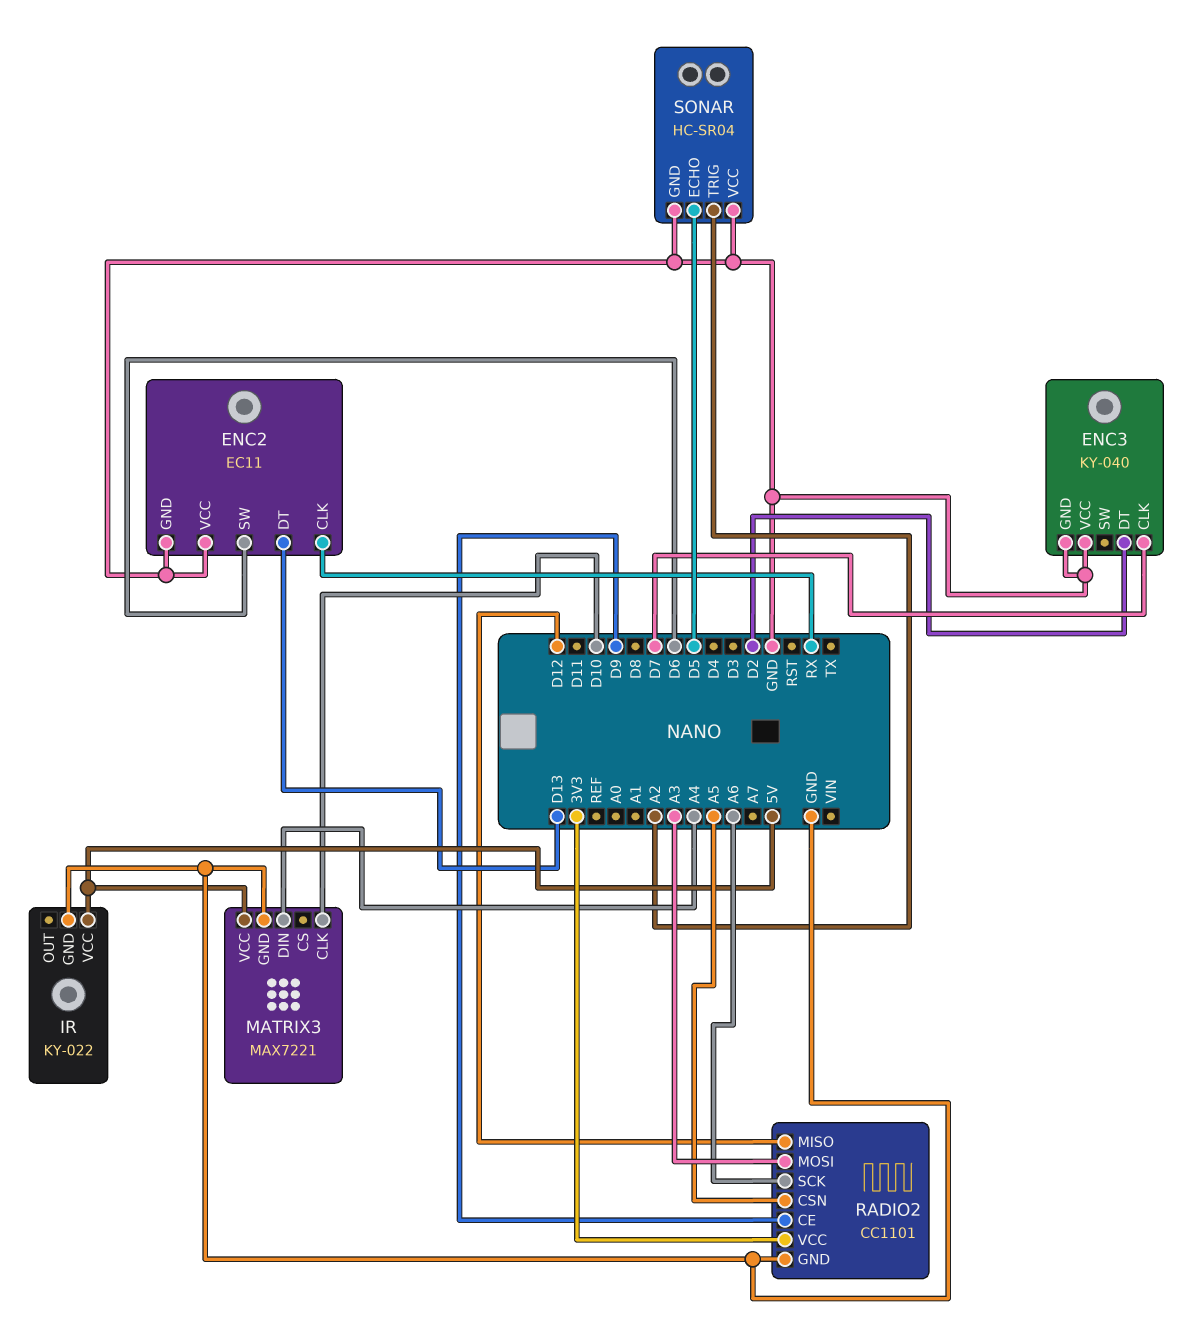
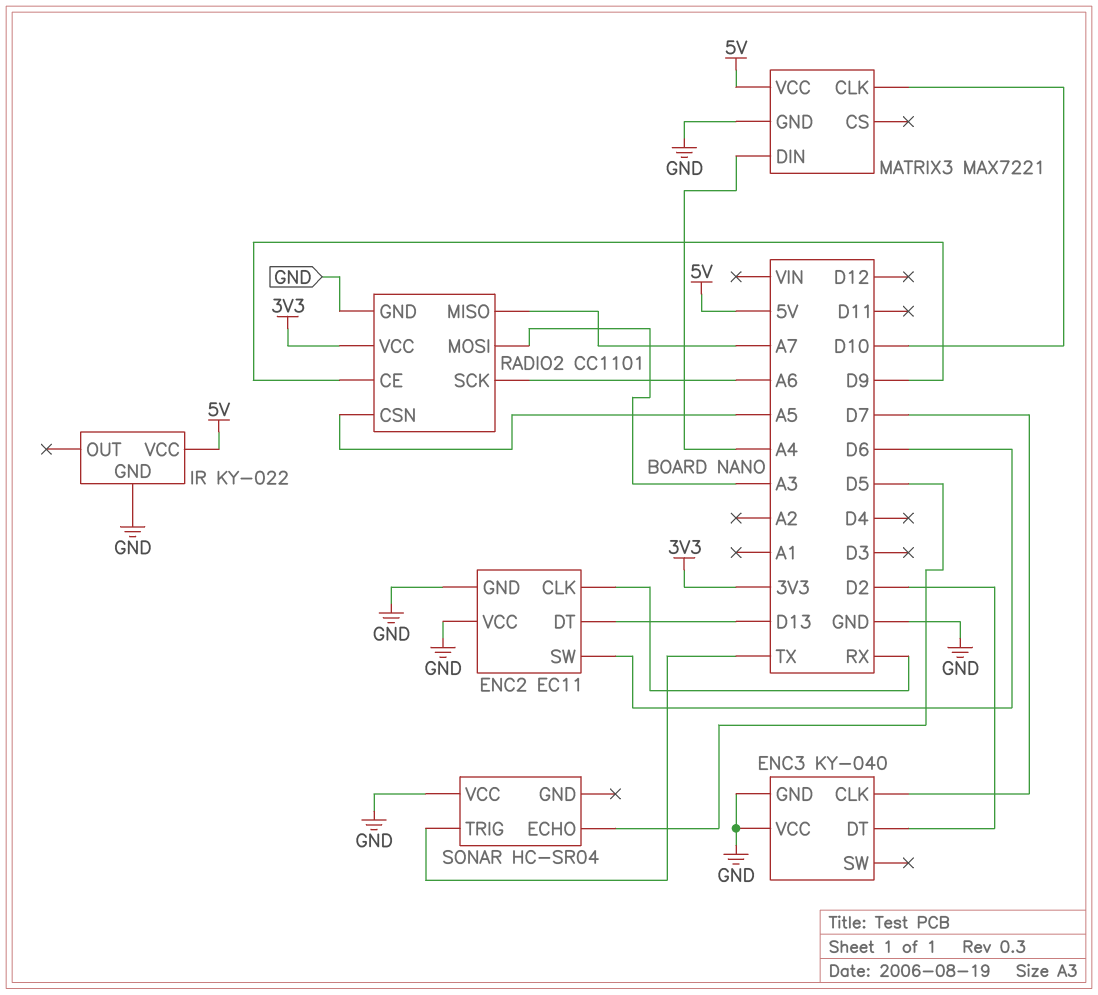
RADIO2 pin MISO: D12 -> A7
SONAR pin GND: GND -> none
SONAR pin TRIG: A2 -> TX

